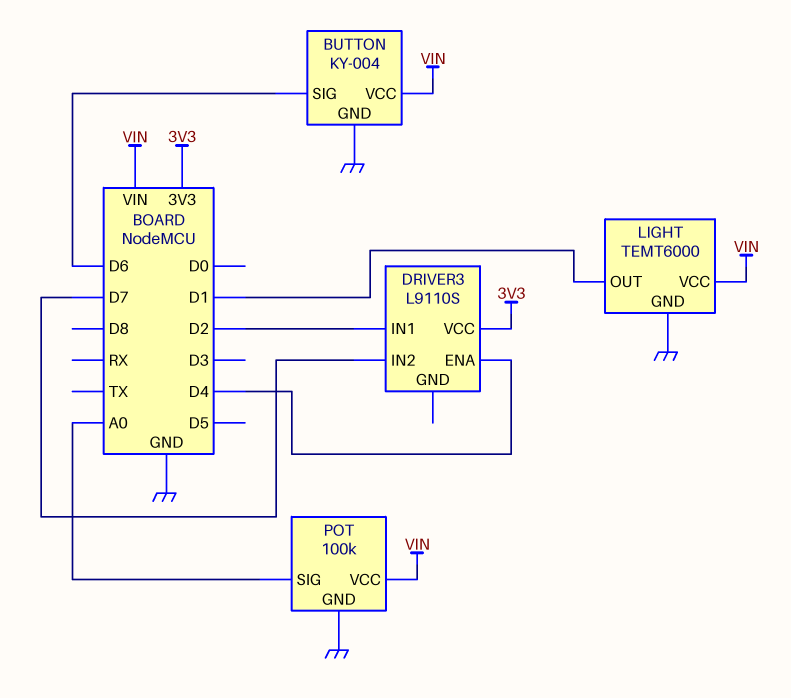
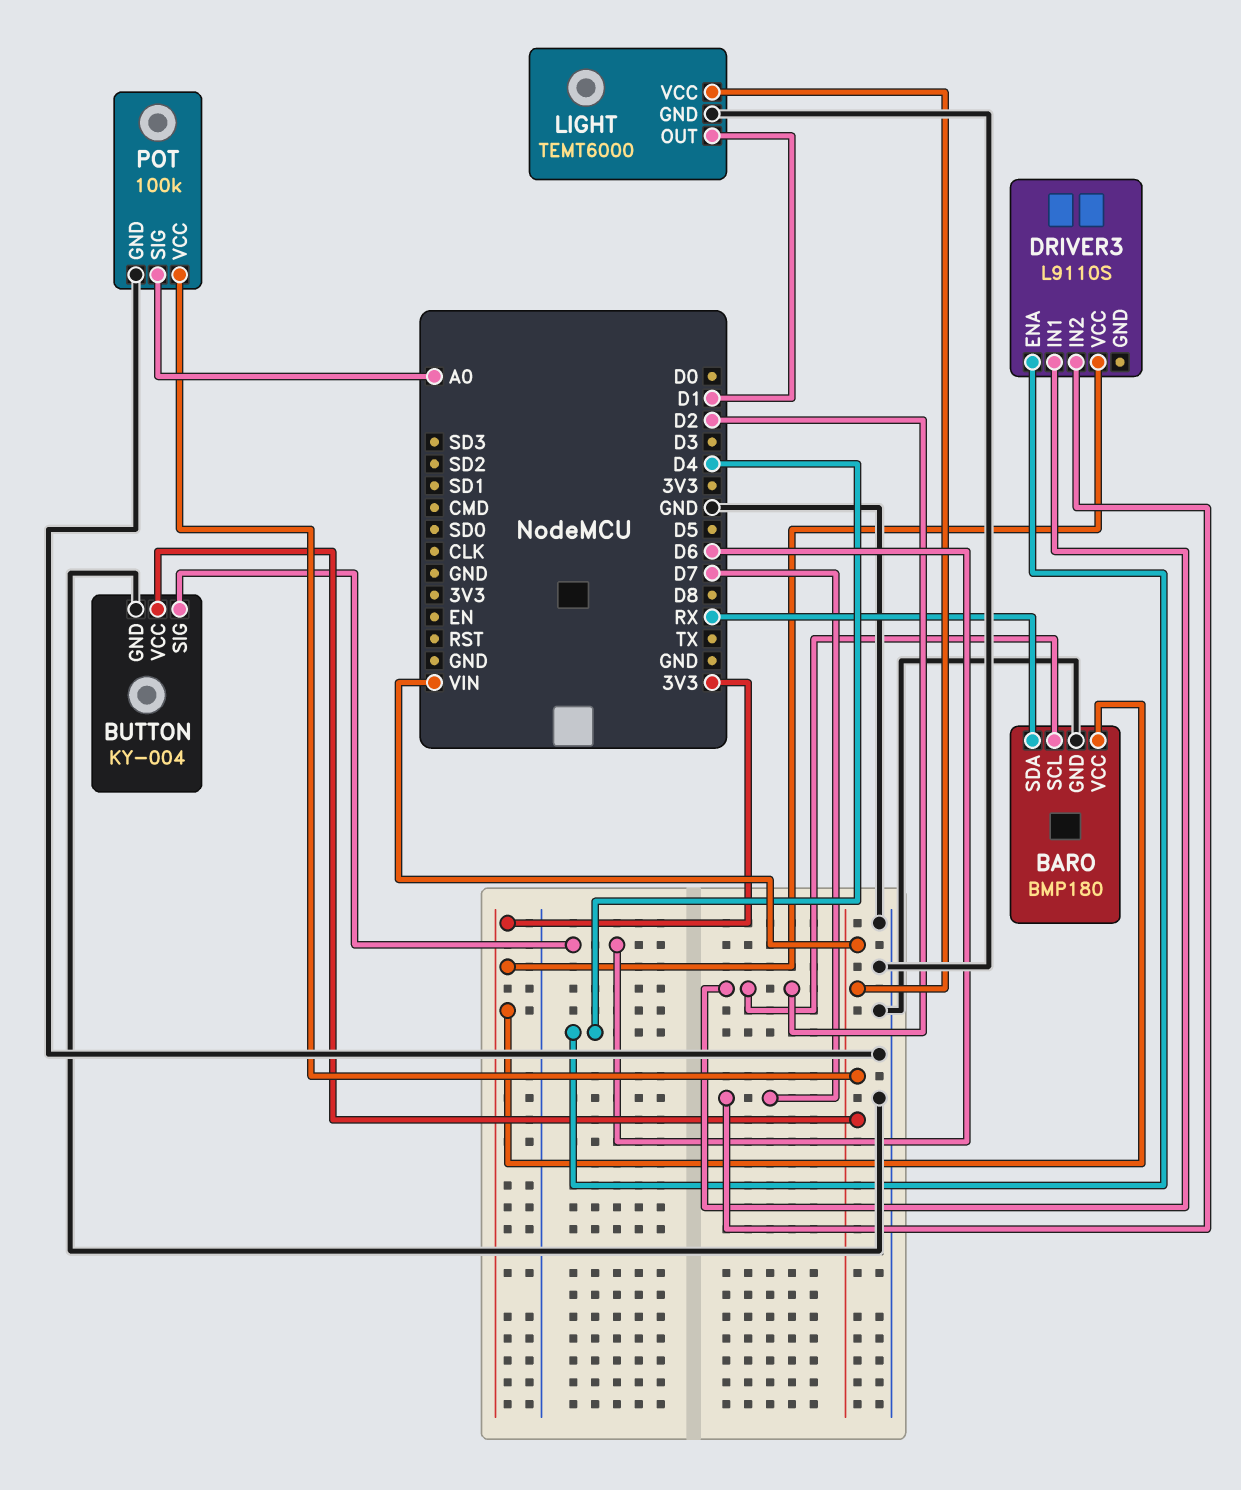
BARO: none -> BMP180
BARO pin GND: none -> GND
BARO pin SCL: none -> D2
BARO pin SDA: none -> RX
BARO pin VCC: none -> 3V3

